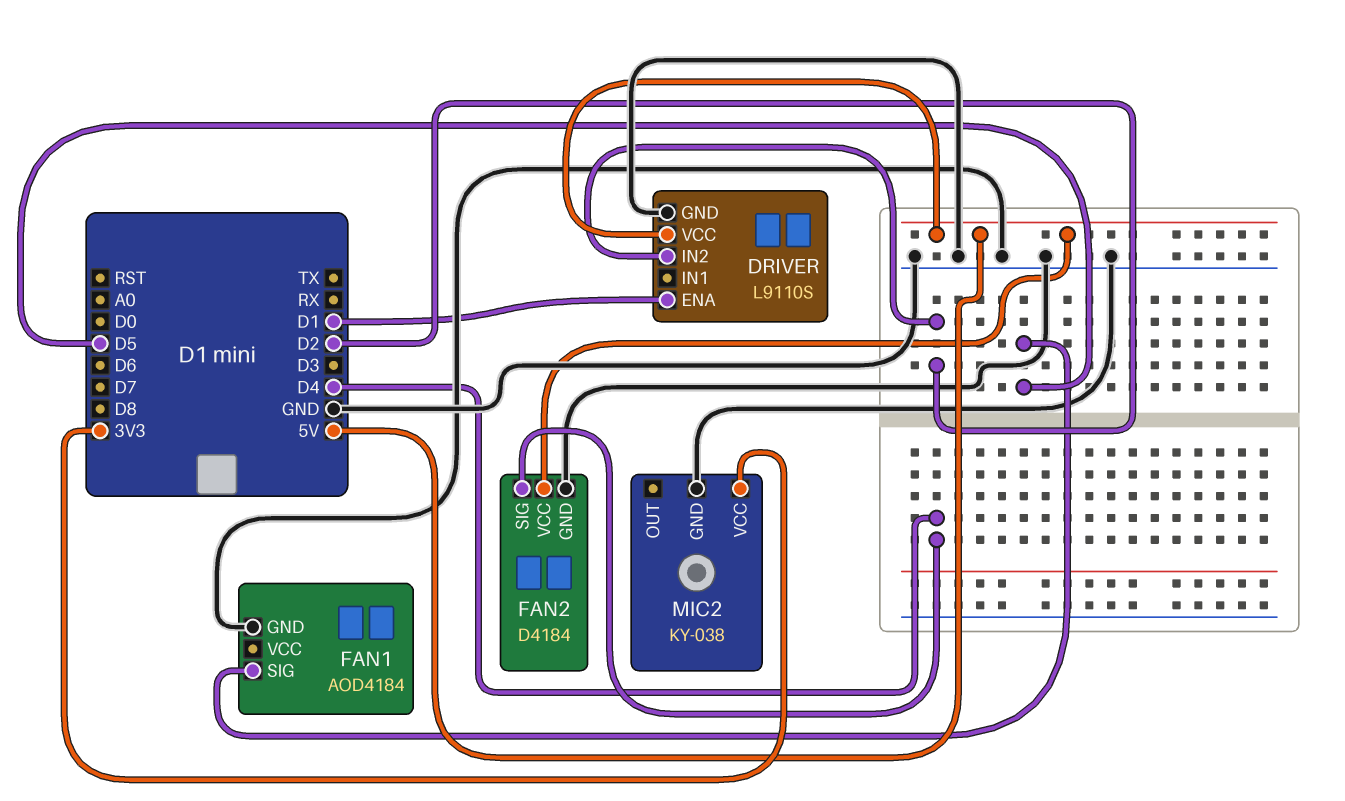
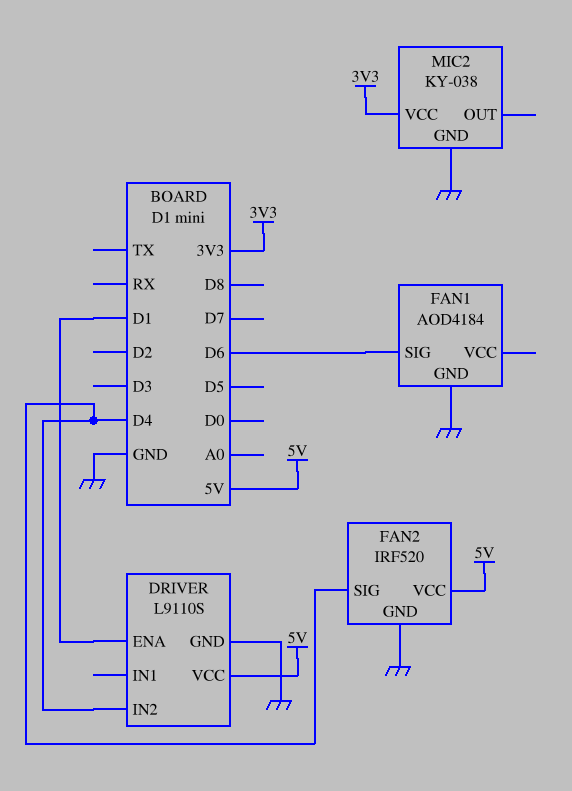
DRIVER pin IN2: D2 -> D4
FAN1 pin SIG: D5 -> D6
FAN2: D4184 -> IRF520

